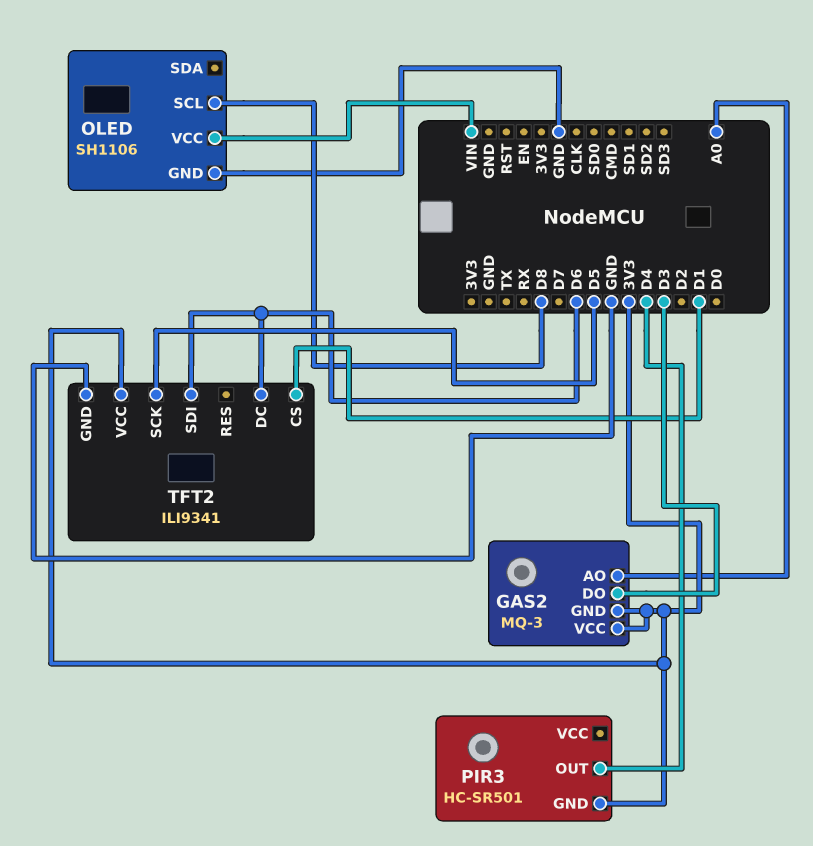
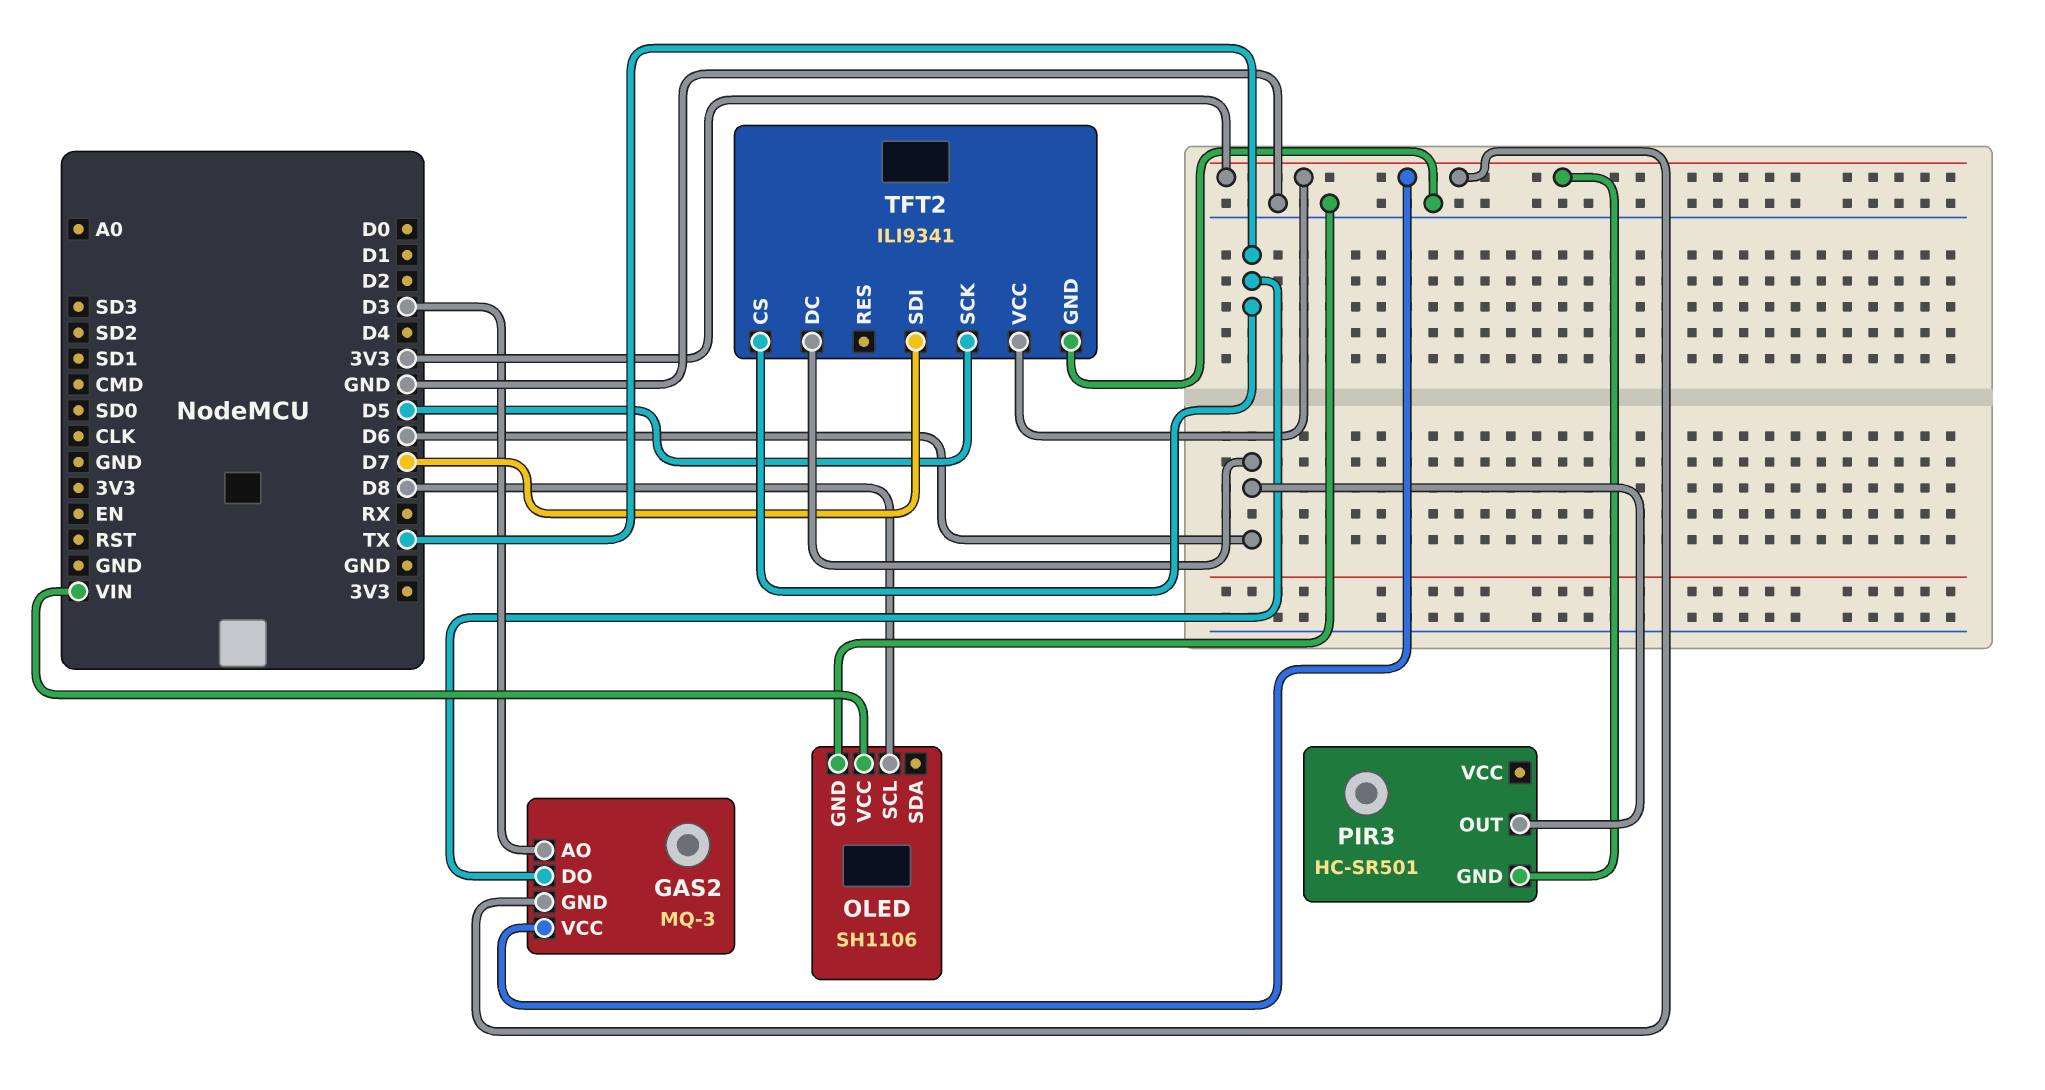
GAS2 pin AO: A0 -> D3
GAS2 pin DO: D3 -> TX
PIR3 pin OUT: D4 -> D6
TFT2 pin CS: D1 -> TX
TFT2 pin SDI: D6 -> D7

